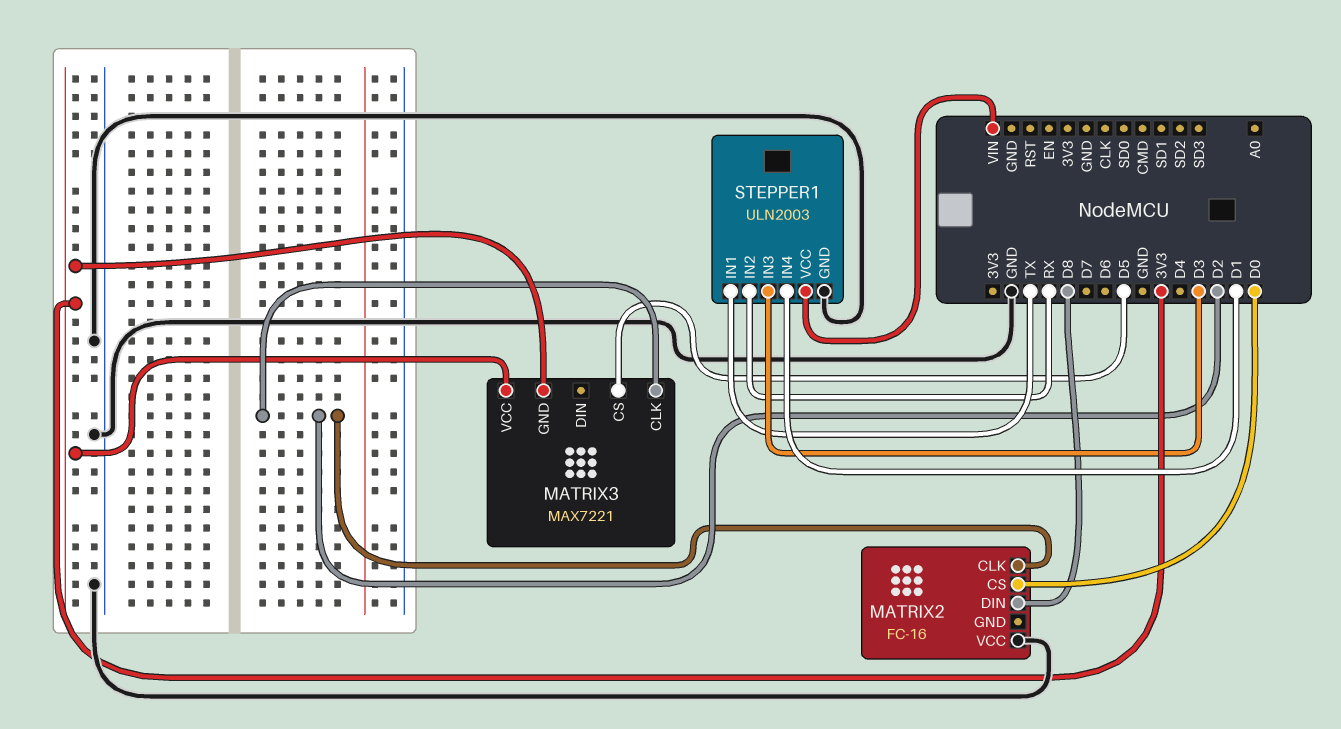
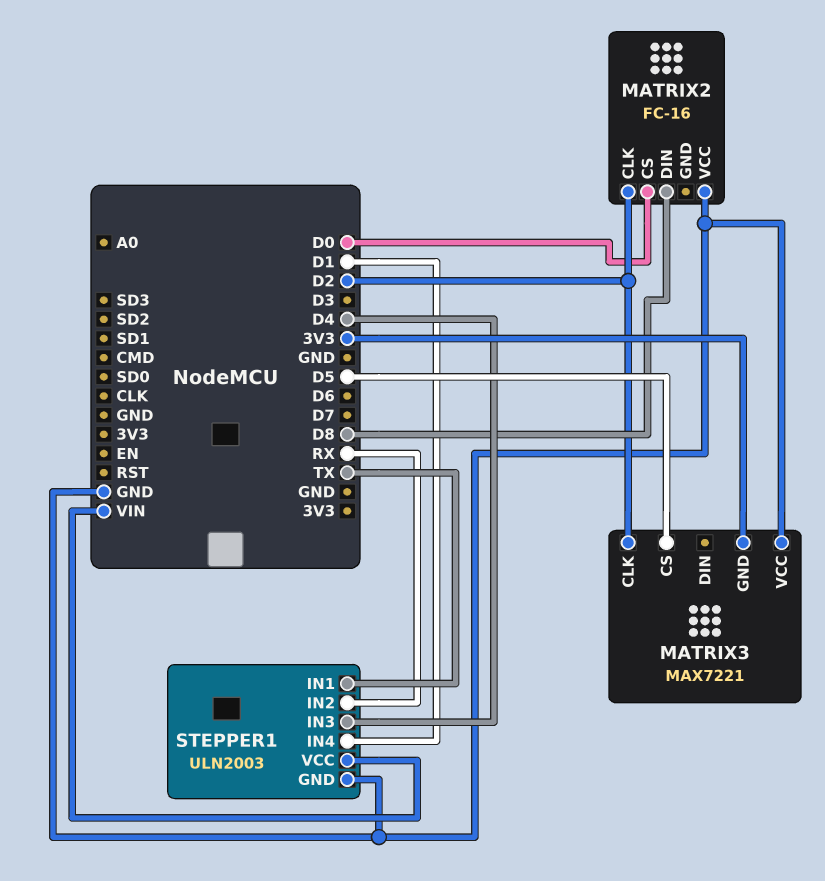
MATRIX3 pin VCC: 3V3 -> GND
STEPPER1 pin IN3: D3 -> D4

